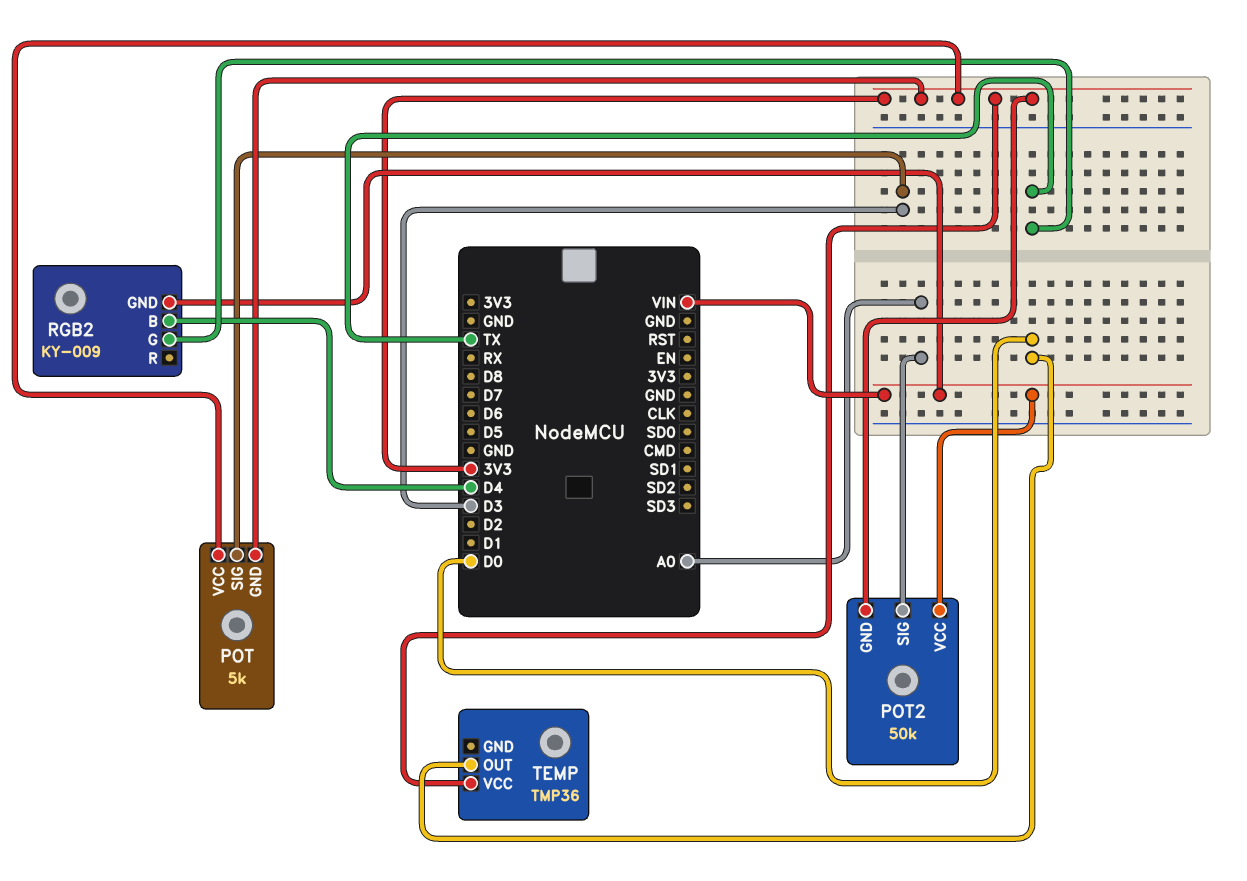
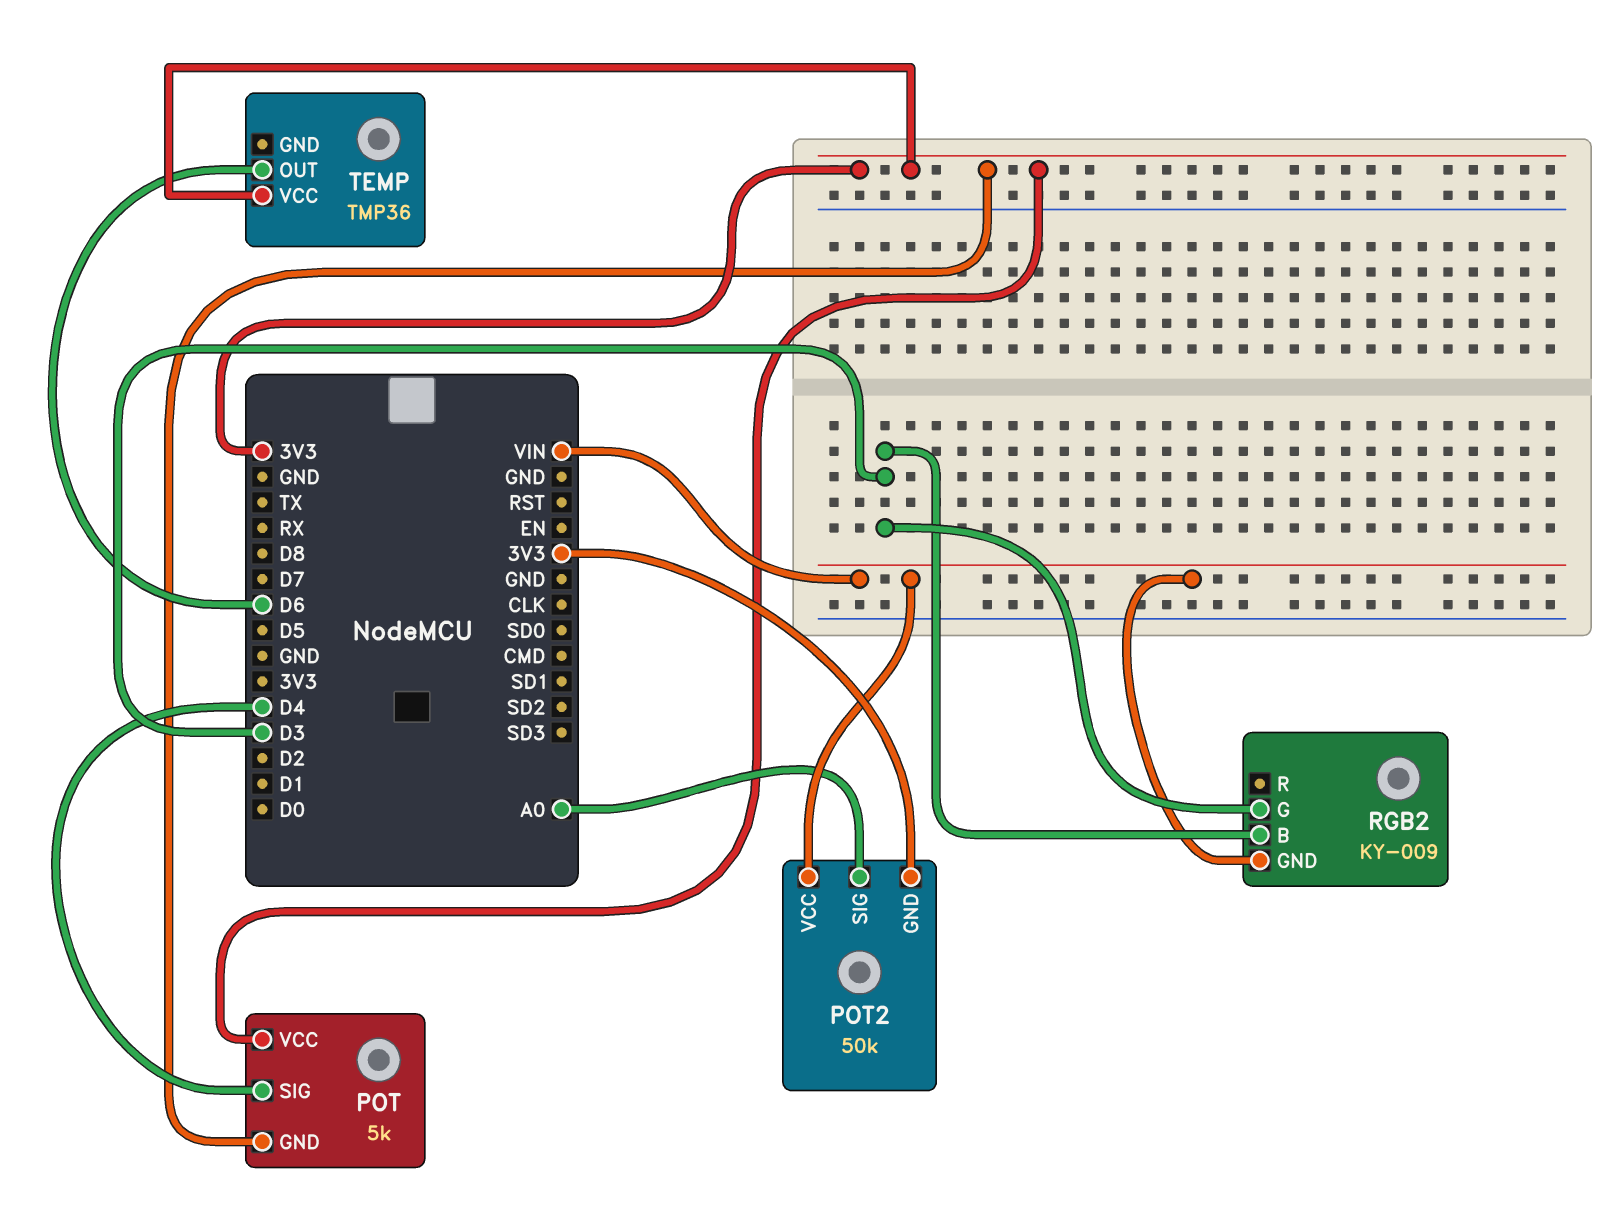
POT pin SIG: D3 -> D4
RGB2 pin B: D4 -> D3
RGB2 pin G: TX -> D3
TEMP pin OUT: D0 -> D6

